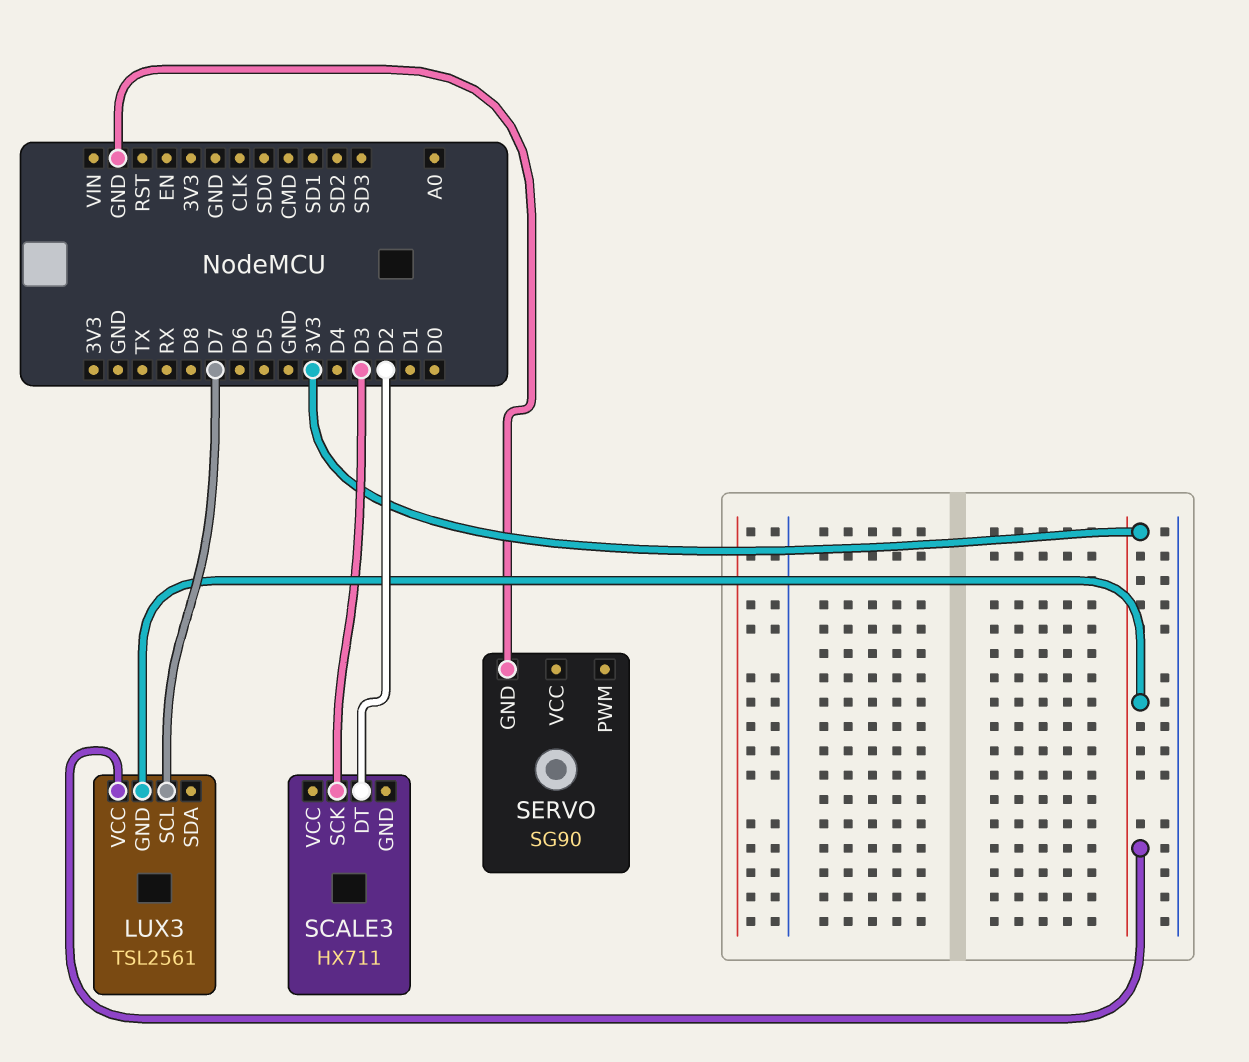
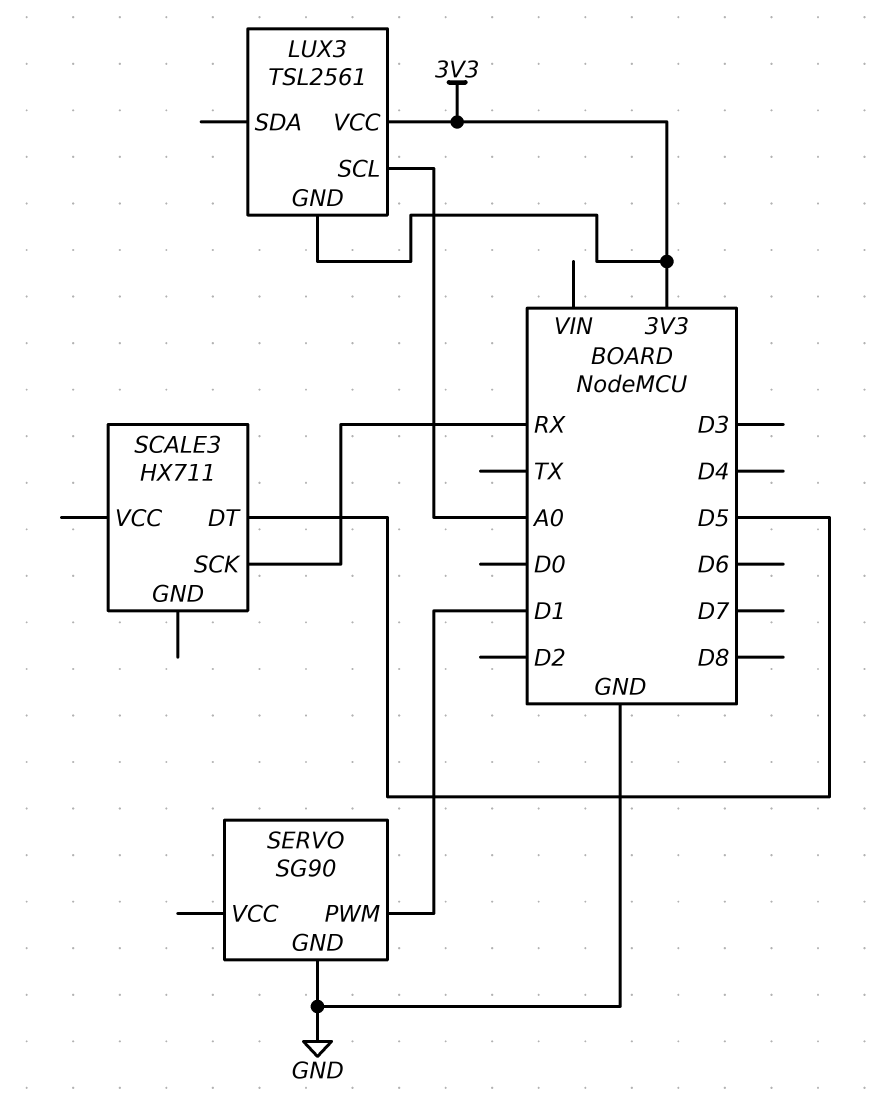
LUX3 pin SCL: D7 -> A0
SCALE3 pin DT: D2 -> D5
SCALE3 pin SCK: D3 -> RX
SERVO pin PWM: none -> D1

